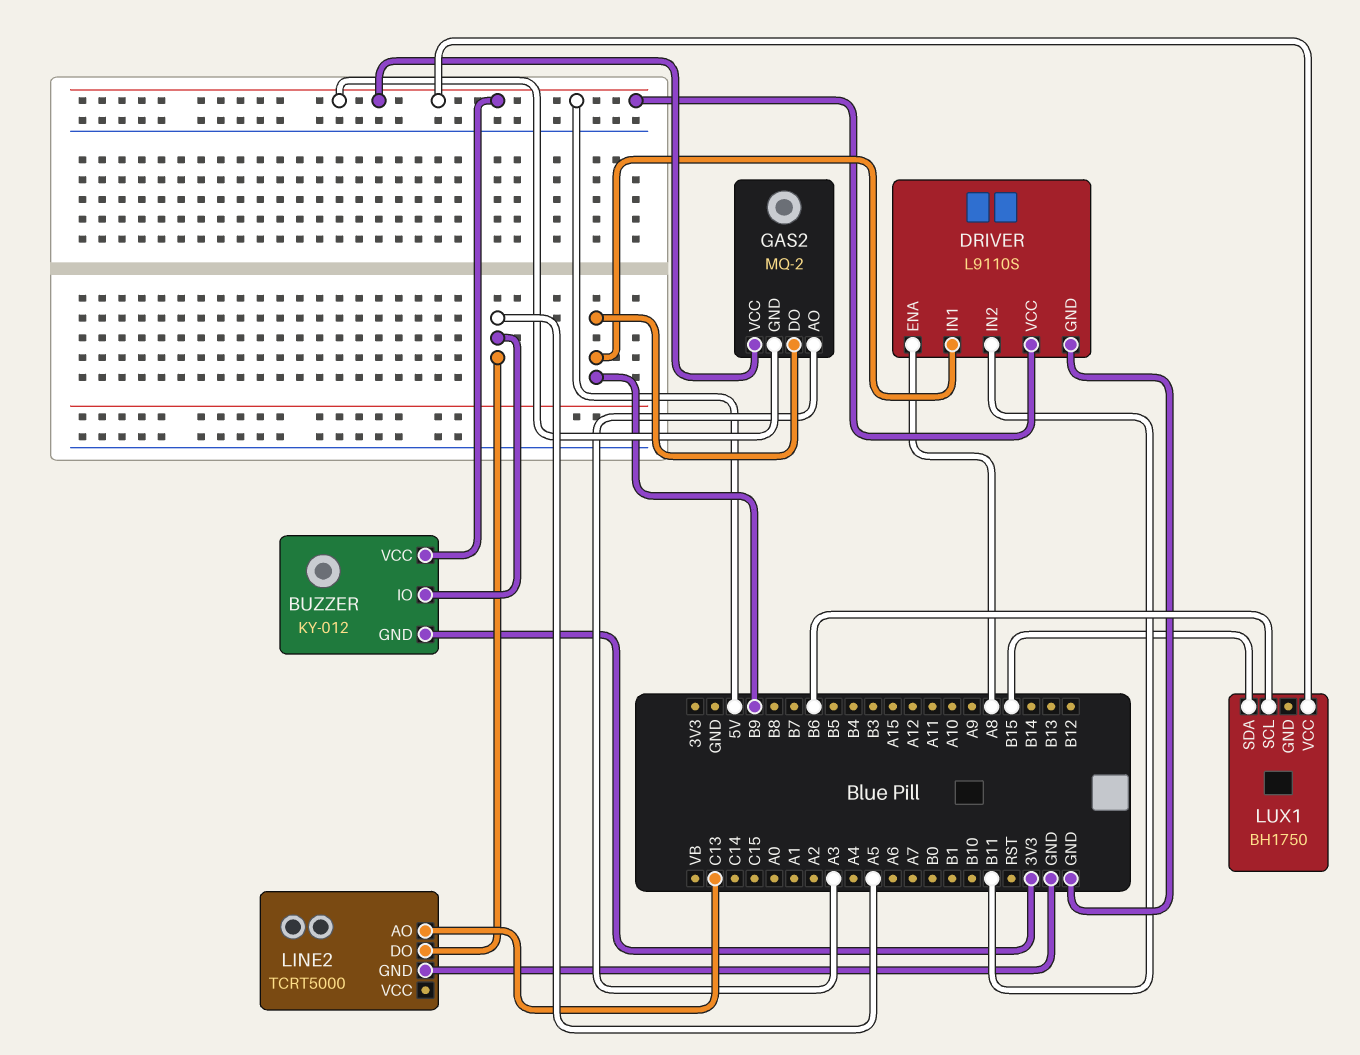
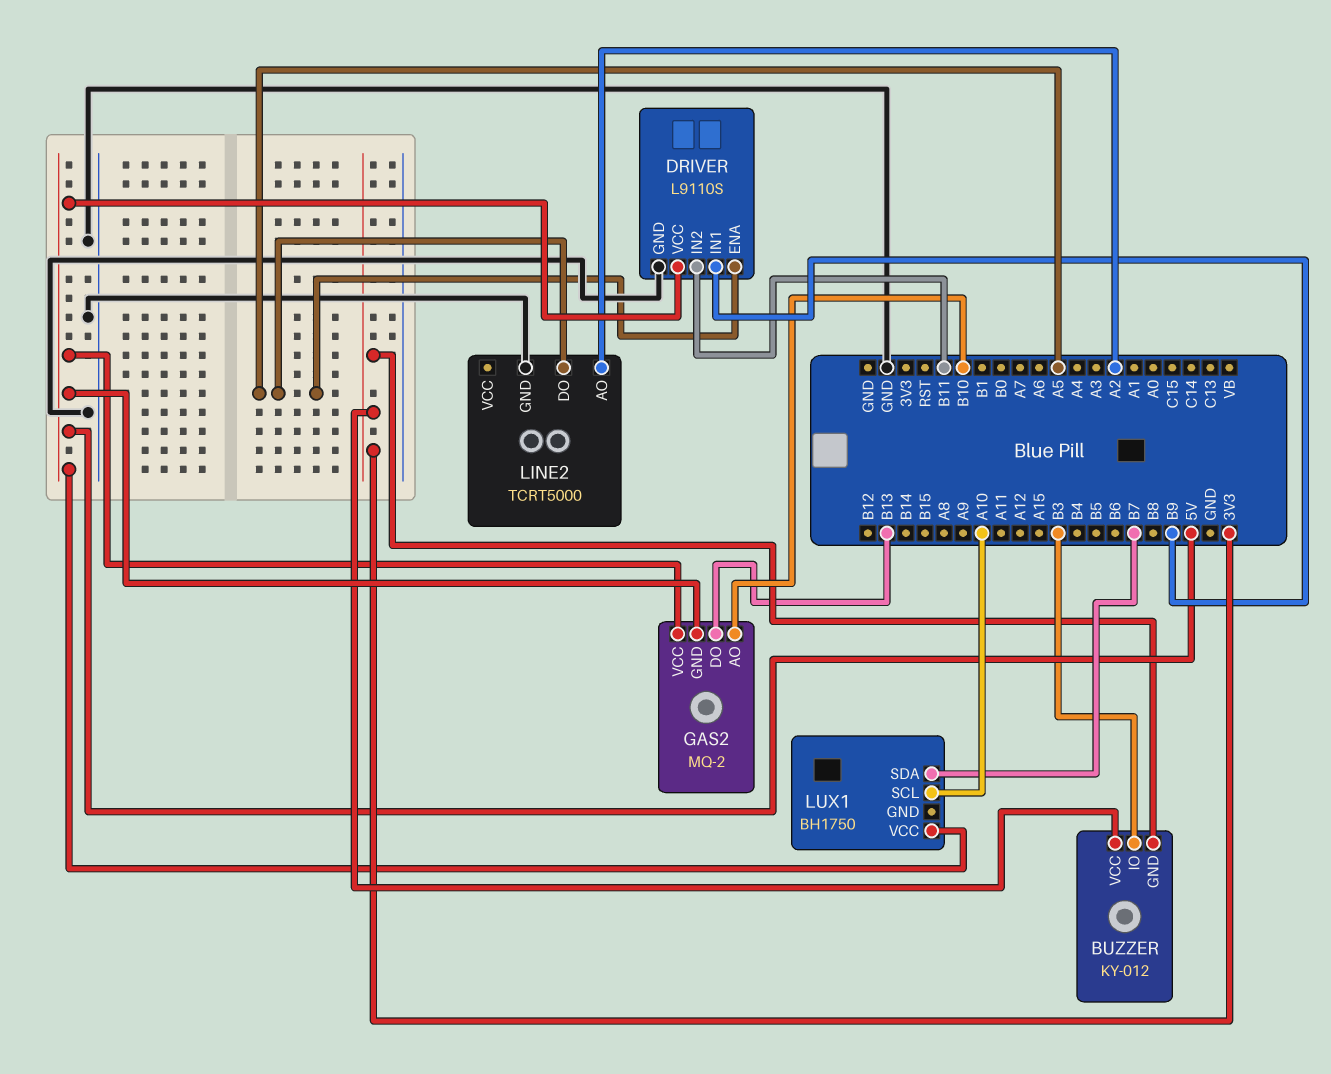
BUZZER pin IO: A5 -> B3
BUZZER pin VCC: 5V -> 3V3
DRIVER pin ENA: A8 -> A5
GAS2 pin AO: A3 -> B10
GAS2 pin DO: B9 -> B13
LINE2 pin AO: C13 -> A2
LUX1 pin SCL: B6 -> A10
LUX1 pin SDA: B15 -> B7

